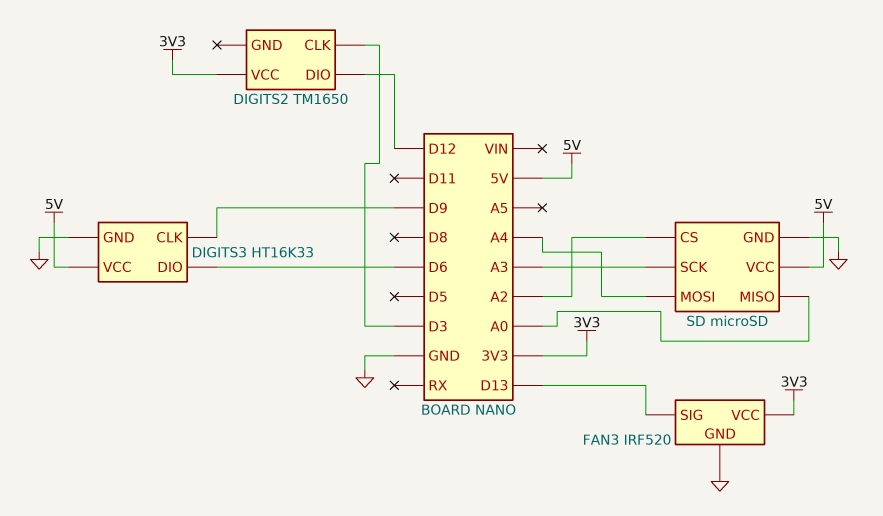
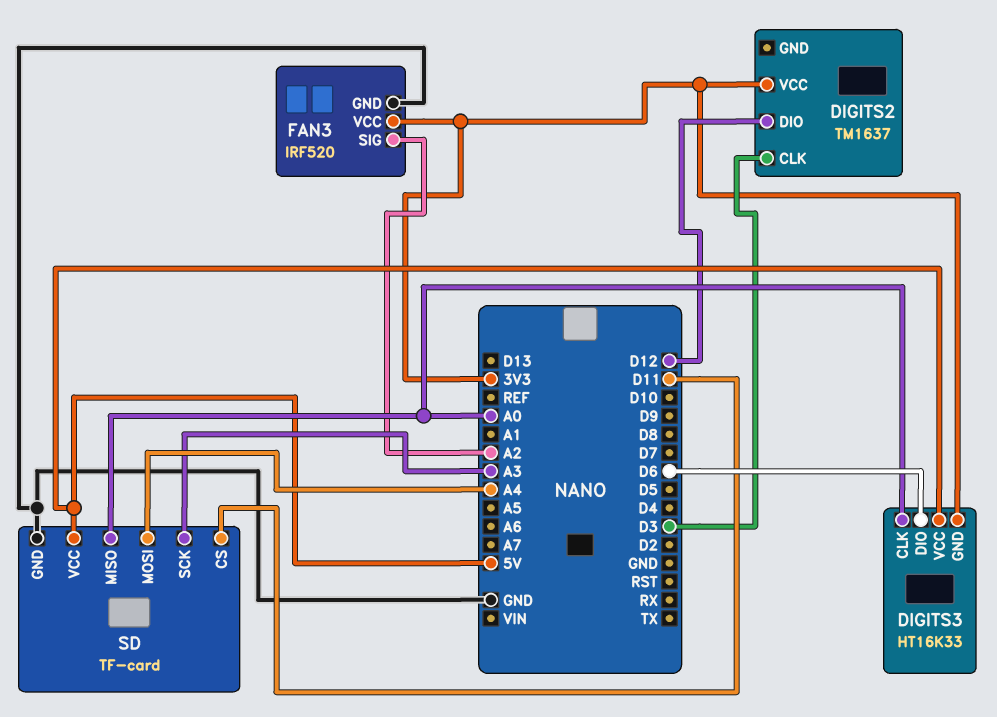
DIGITS2: TM1650 -> TM1637
DIGITS3 pin CLK: D9 -> A0
DIGITS3 pin GND: GND -> 3V3
FAN3 pin SIG: D13 -> A2
SD: microSD -> TF-card
SD pin CS: A2 -> D11

